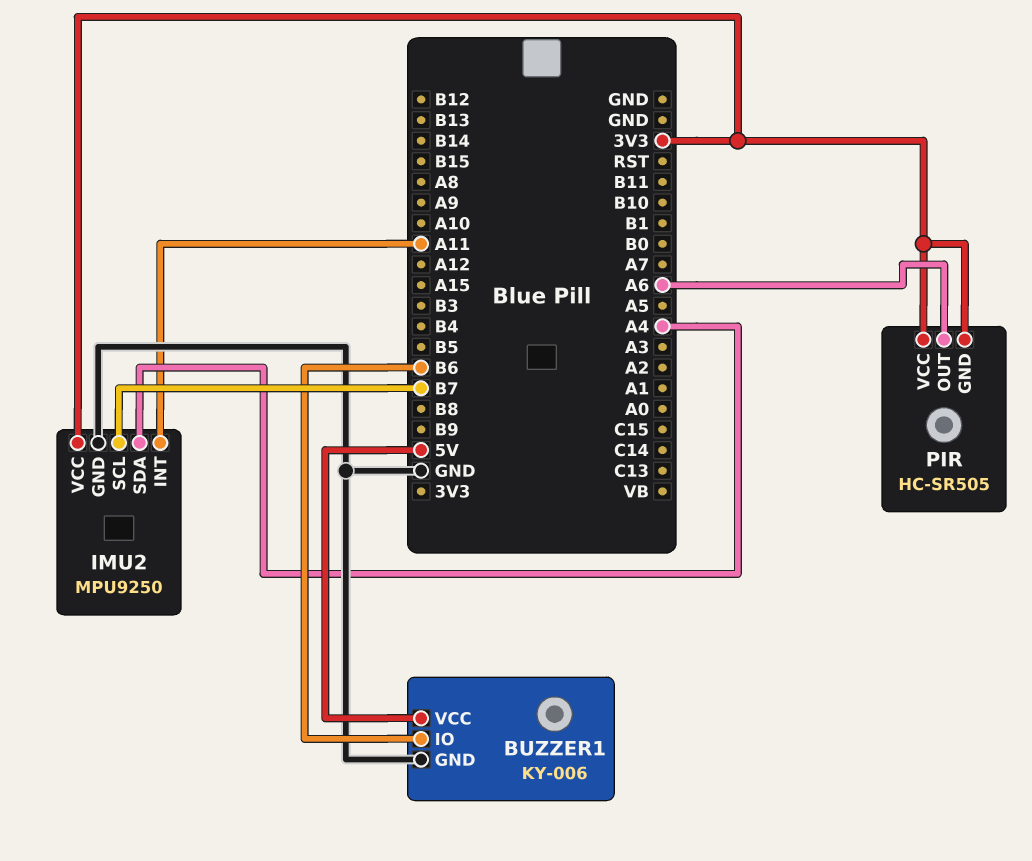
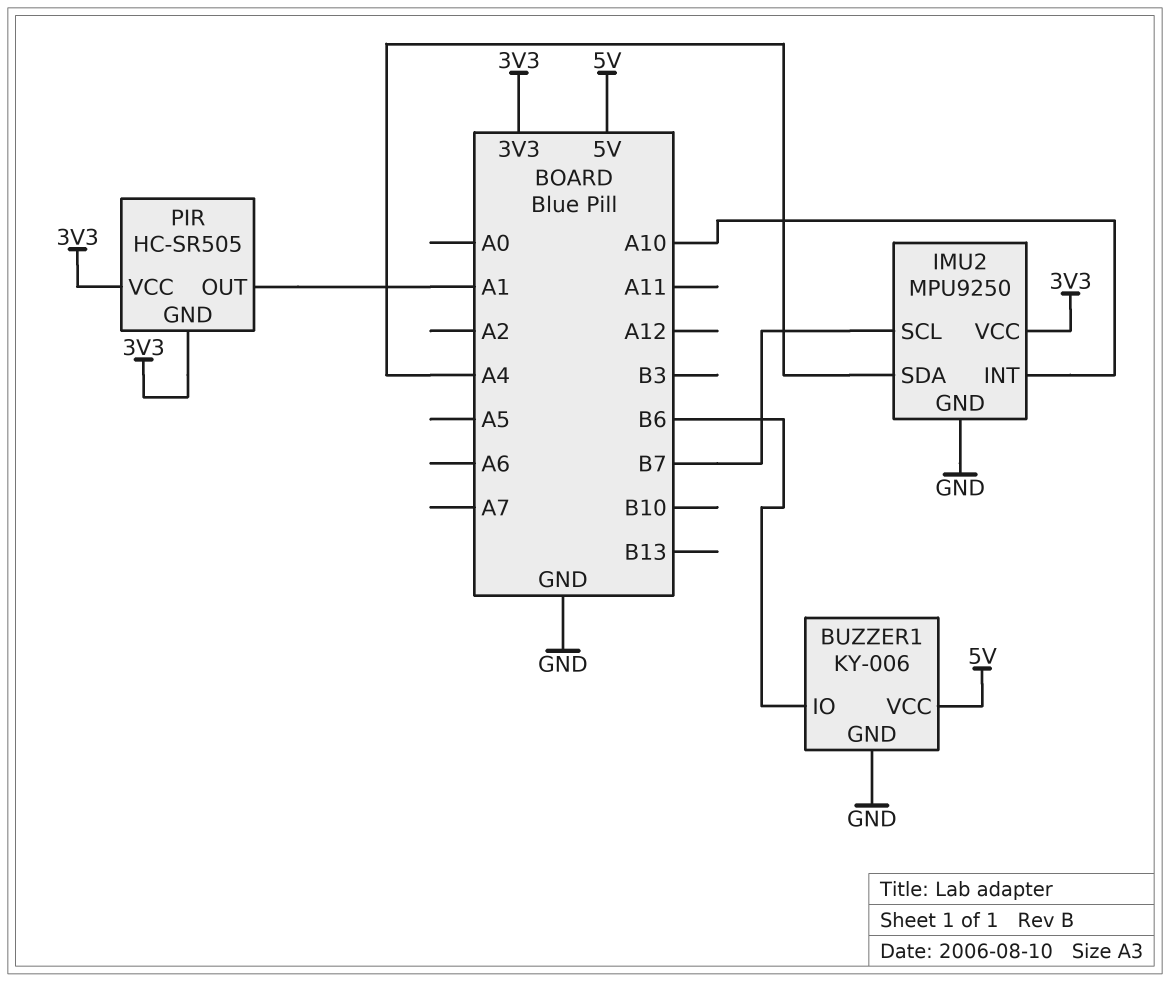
IMU2 pin INT: A11 -> A10
PIR pin OUT: A6 -> A1

